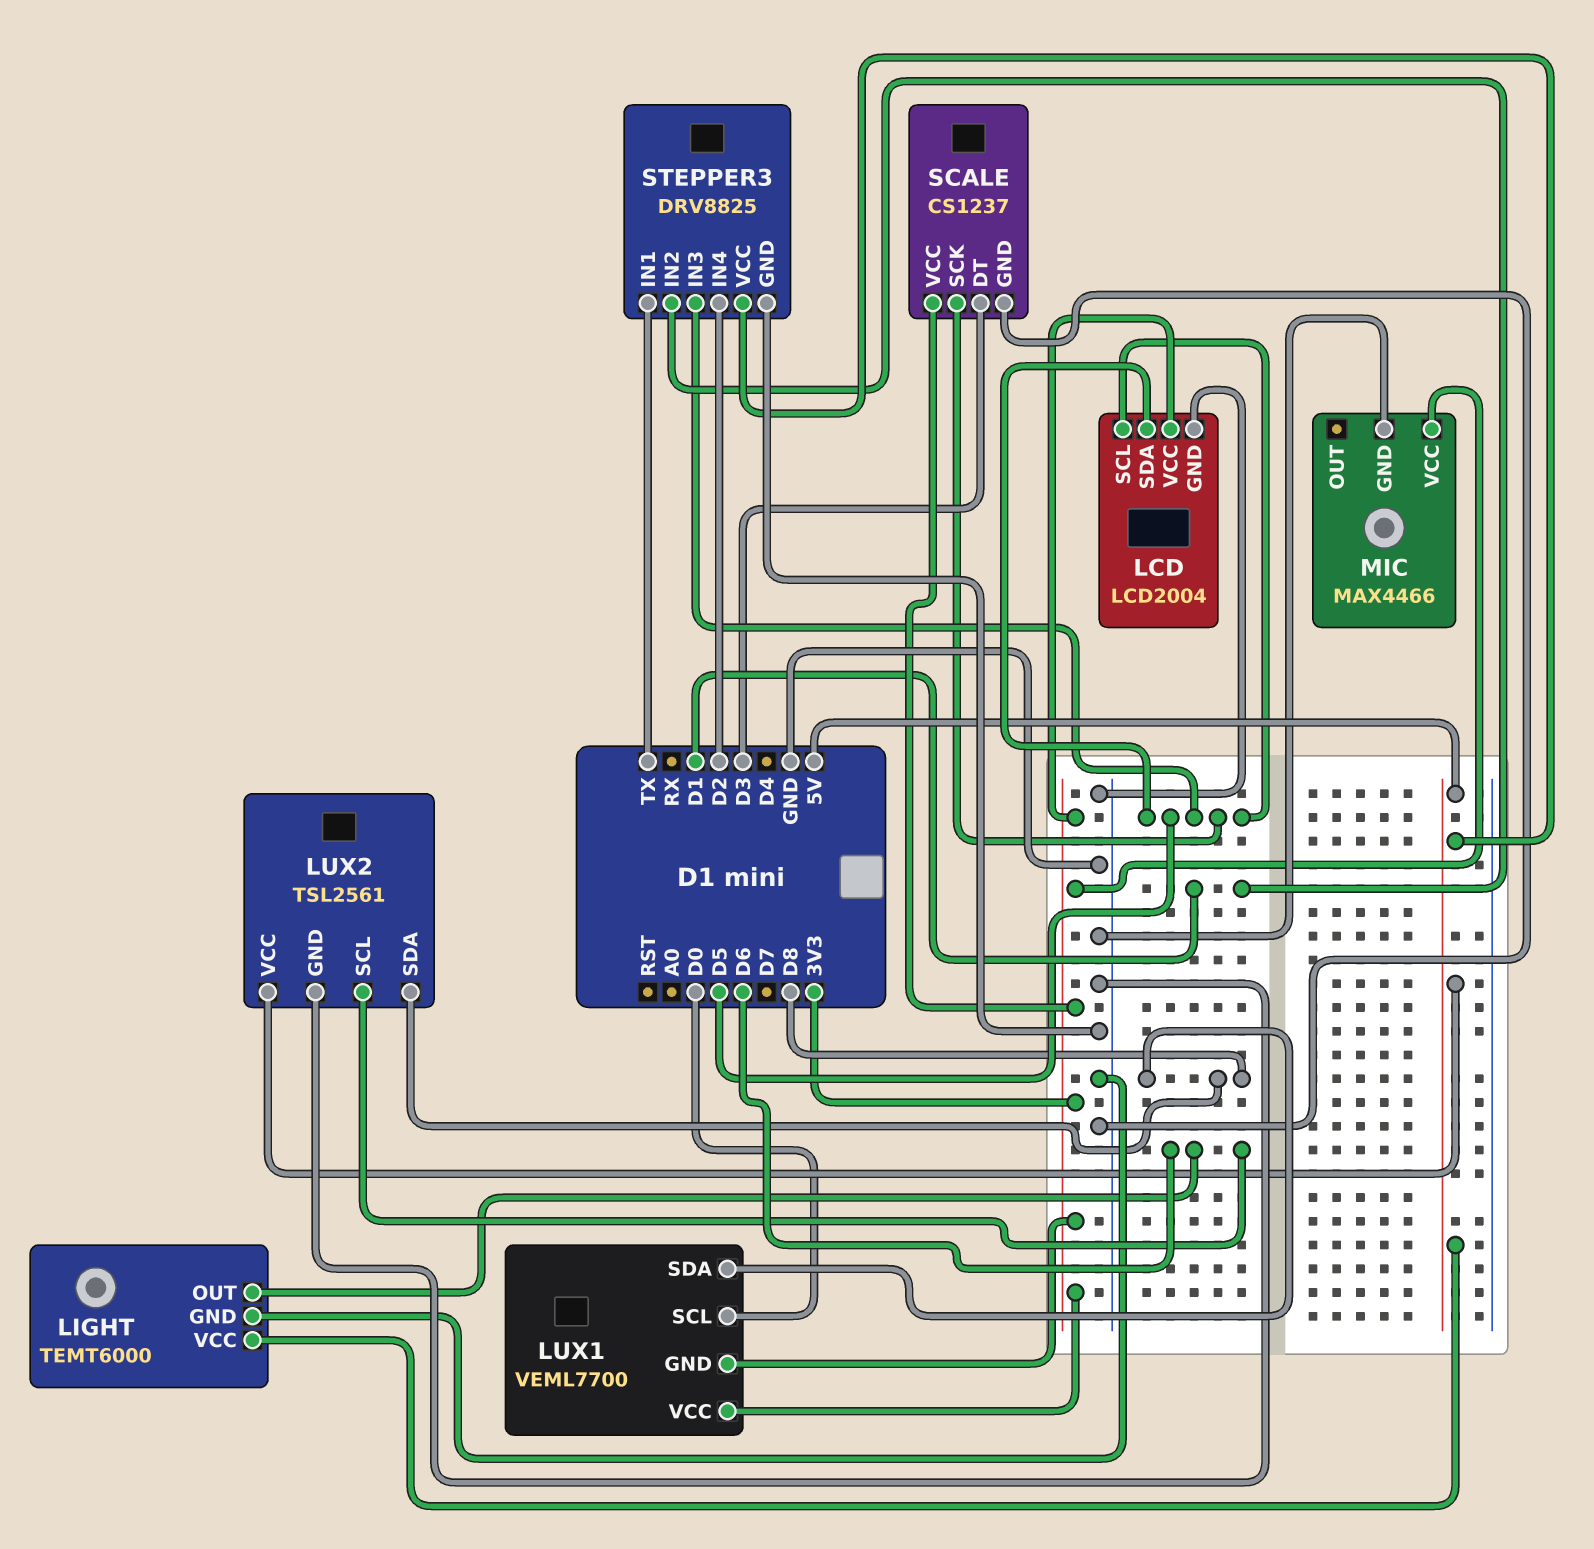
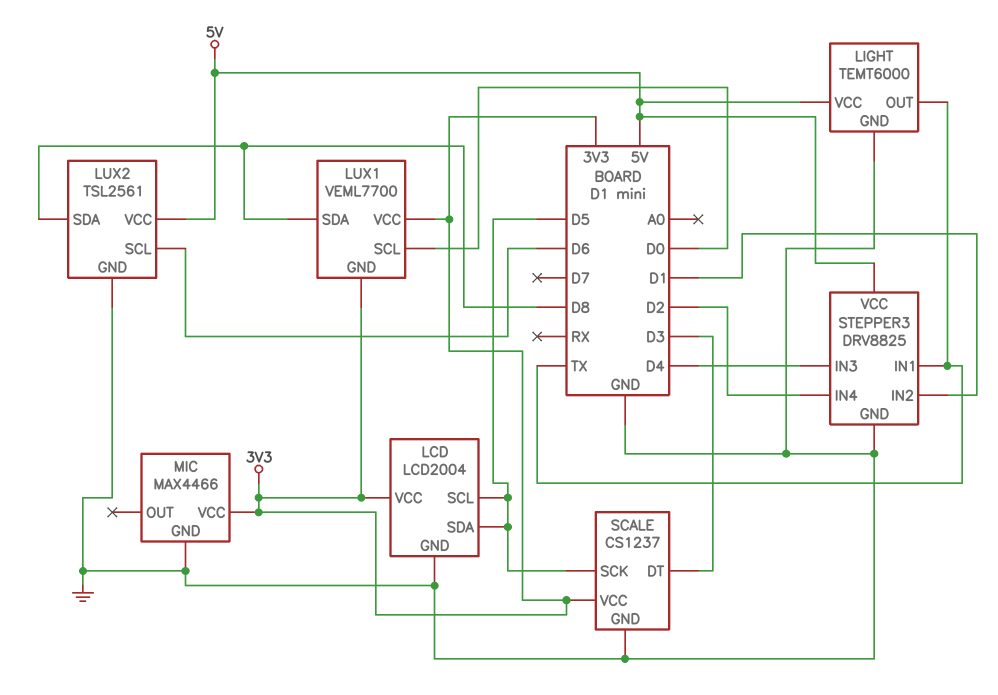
LIGHT pin OUT: D6 -> TX
STEPPER3 pin IN3: D5 -> D4

